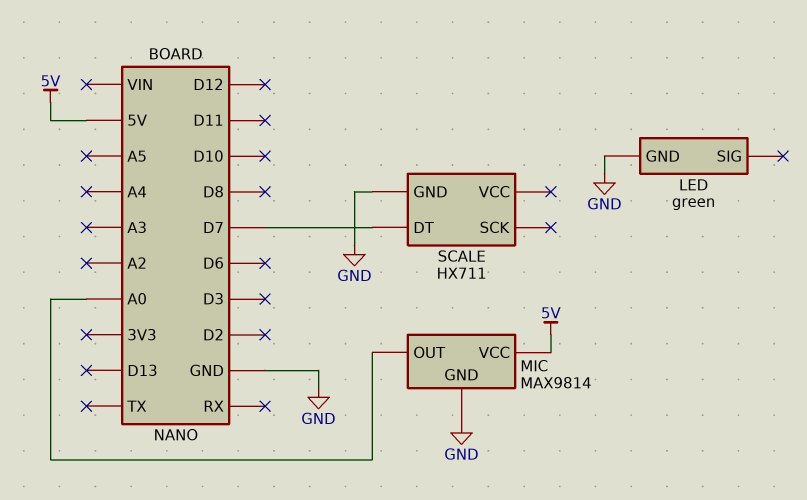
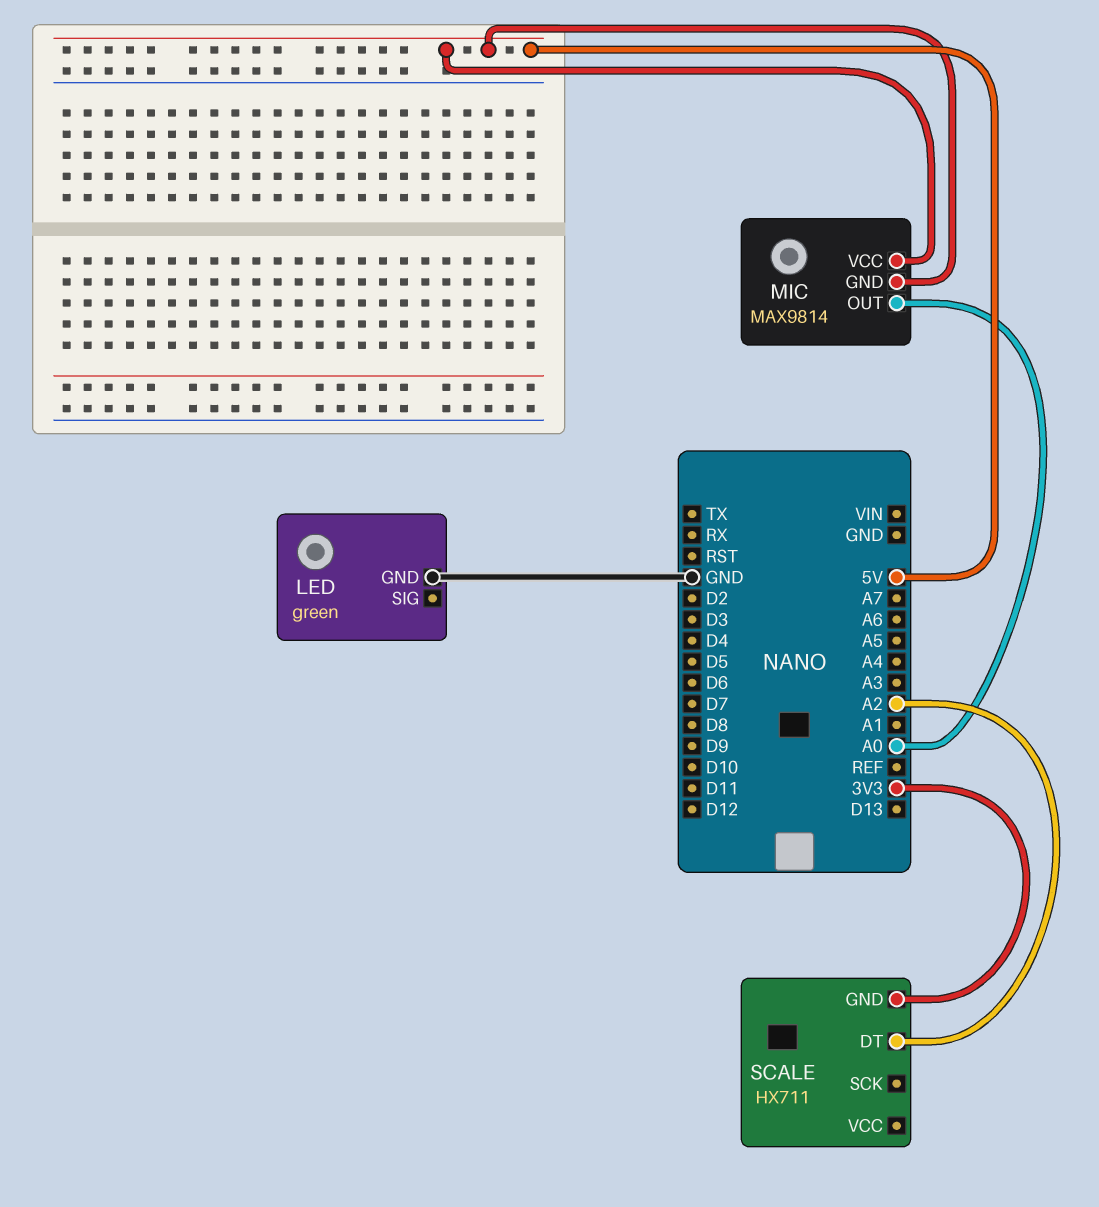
MIC pin GND: GND -> 5V
SCALE pin DT: D7 -> A2
SCALE pin GND: GND -> 3V3

